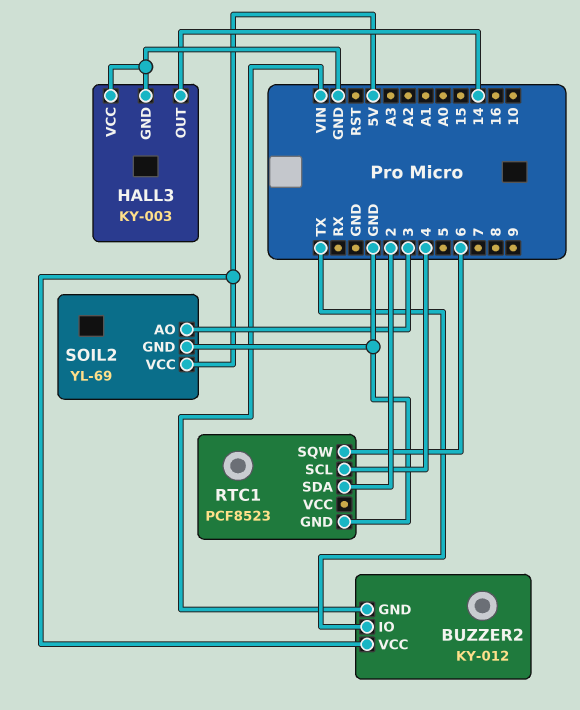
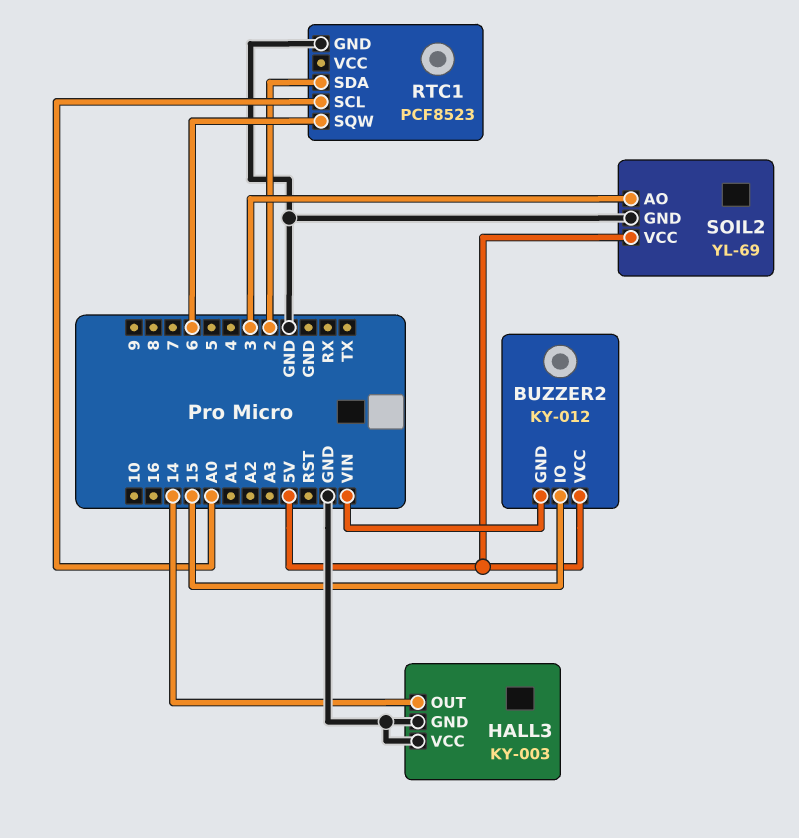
BUZZER2 pin IO: TX -> 15
RTC1 pin SCL: 4 -> A0

